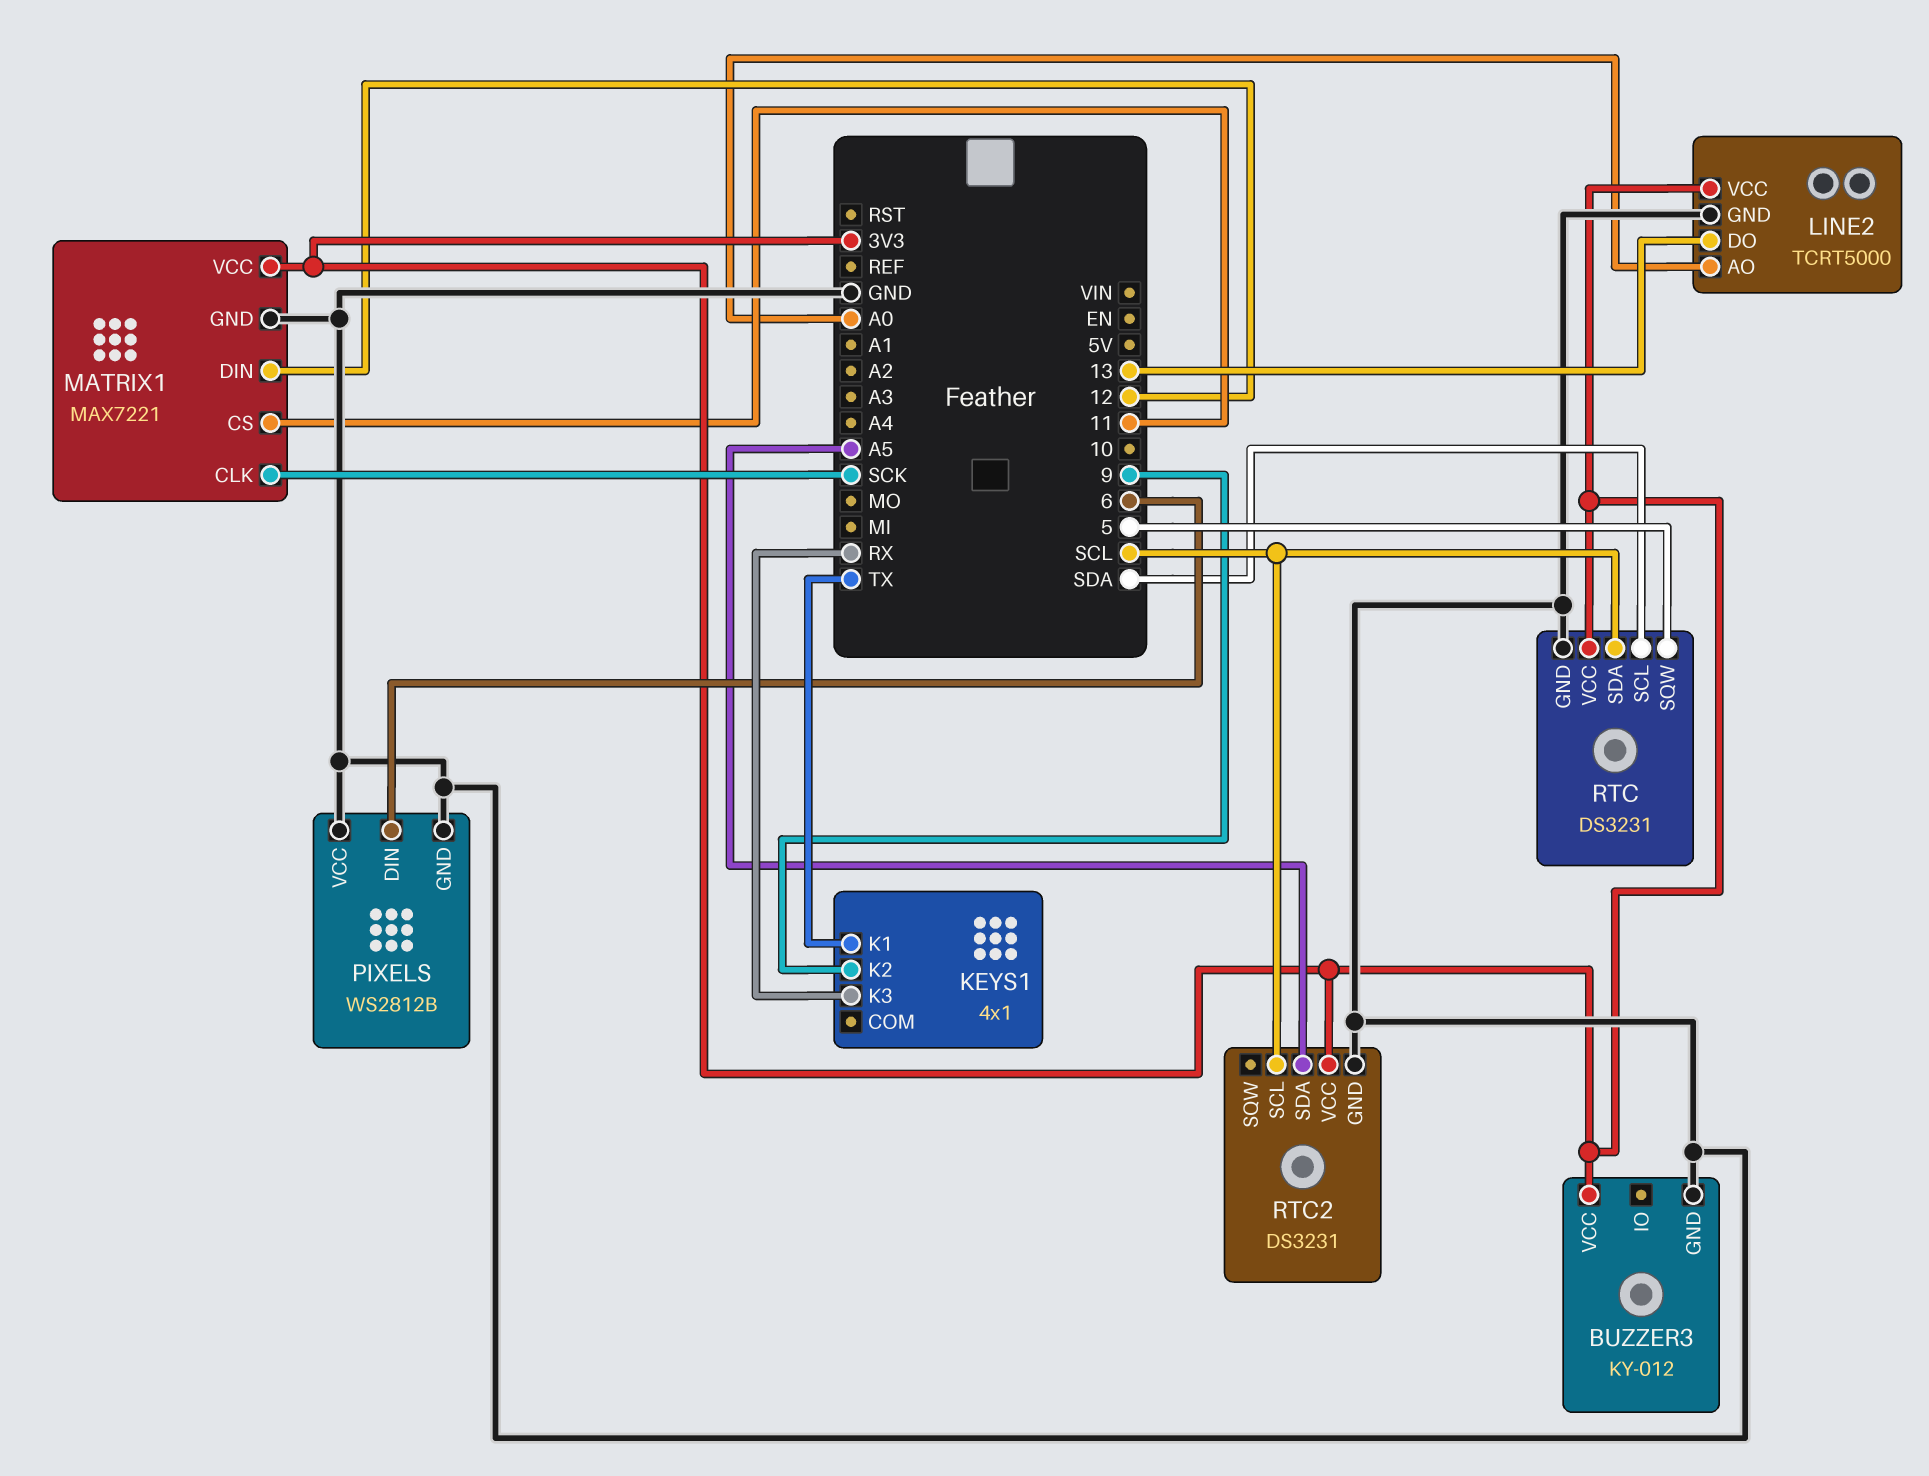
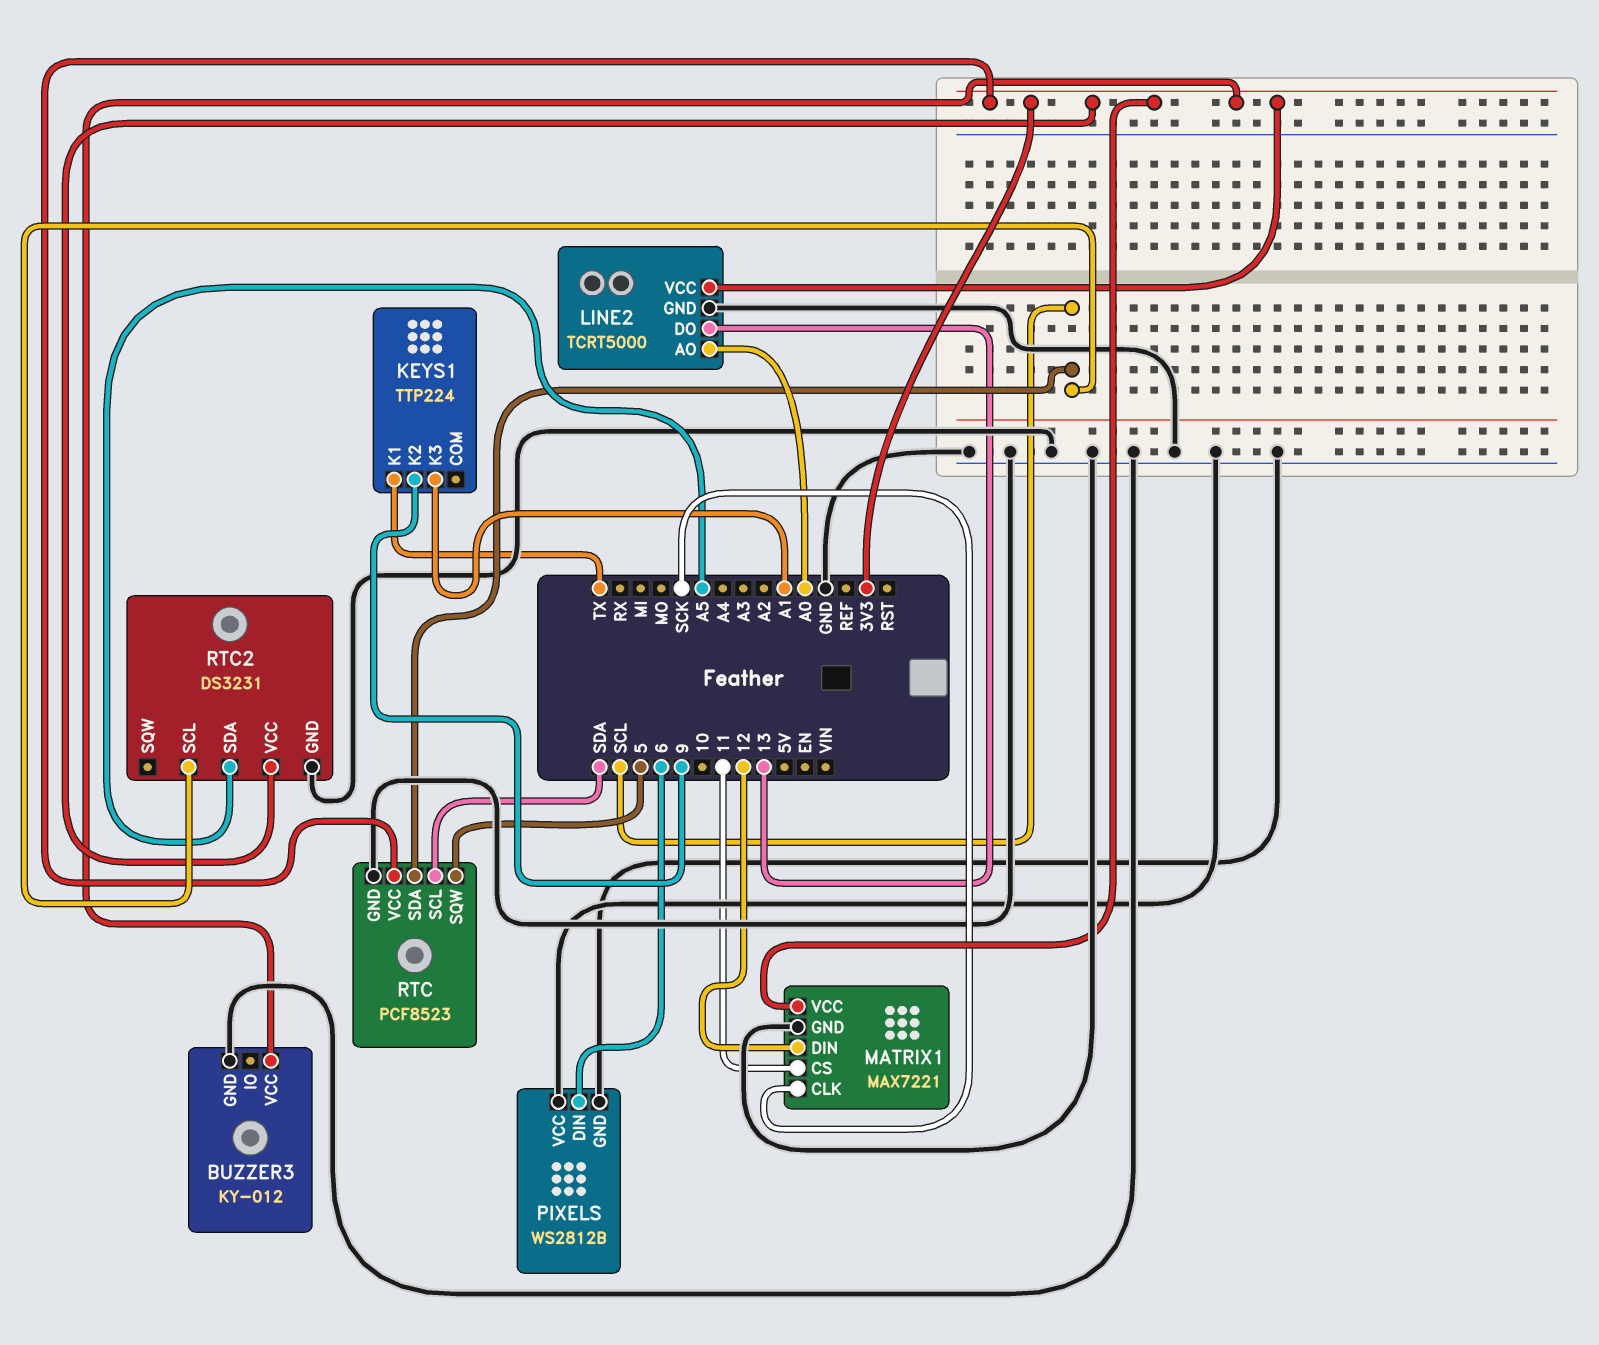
KEYS1: 4x1 -> TTP224
KEYS1 pin K3: RX -> A1
RTC: DS3231 -> PCF8523

